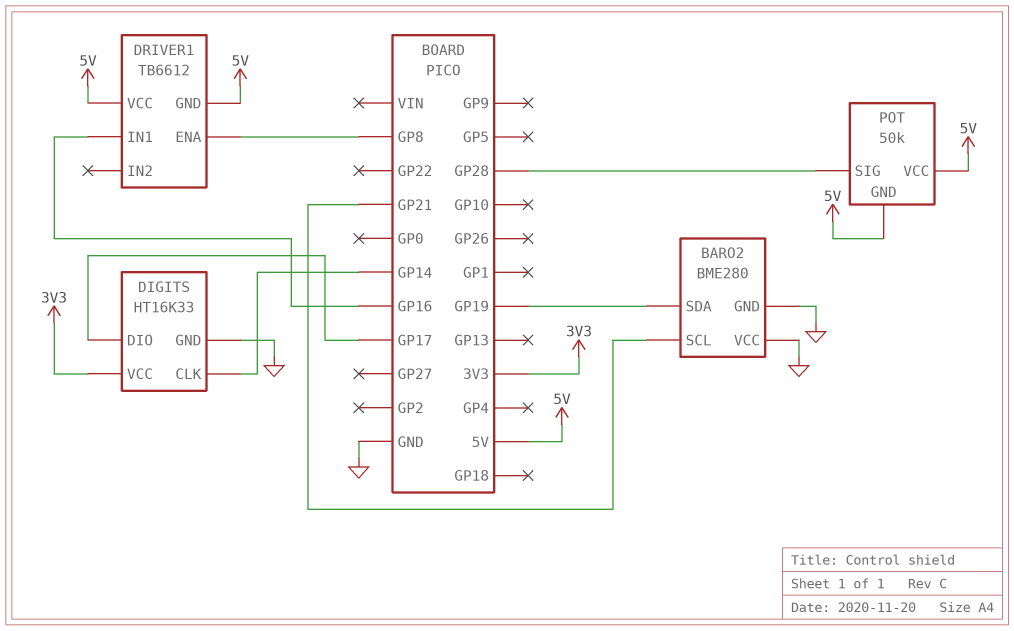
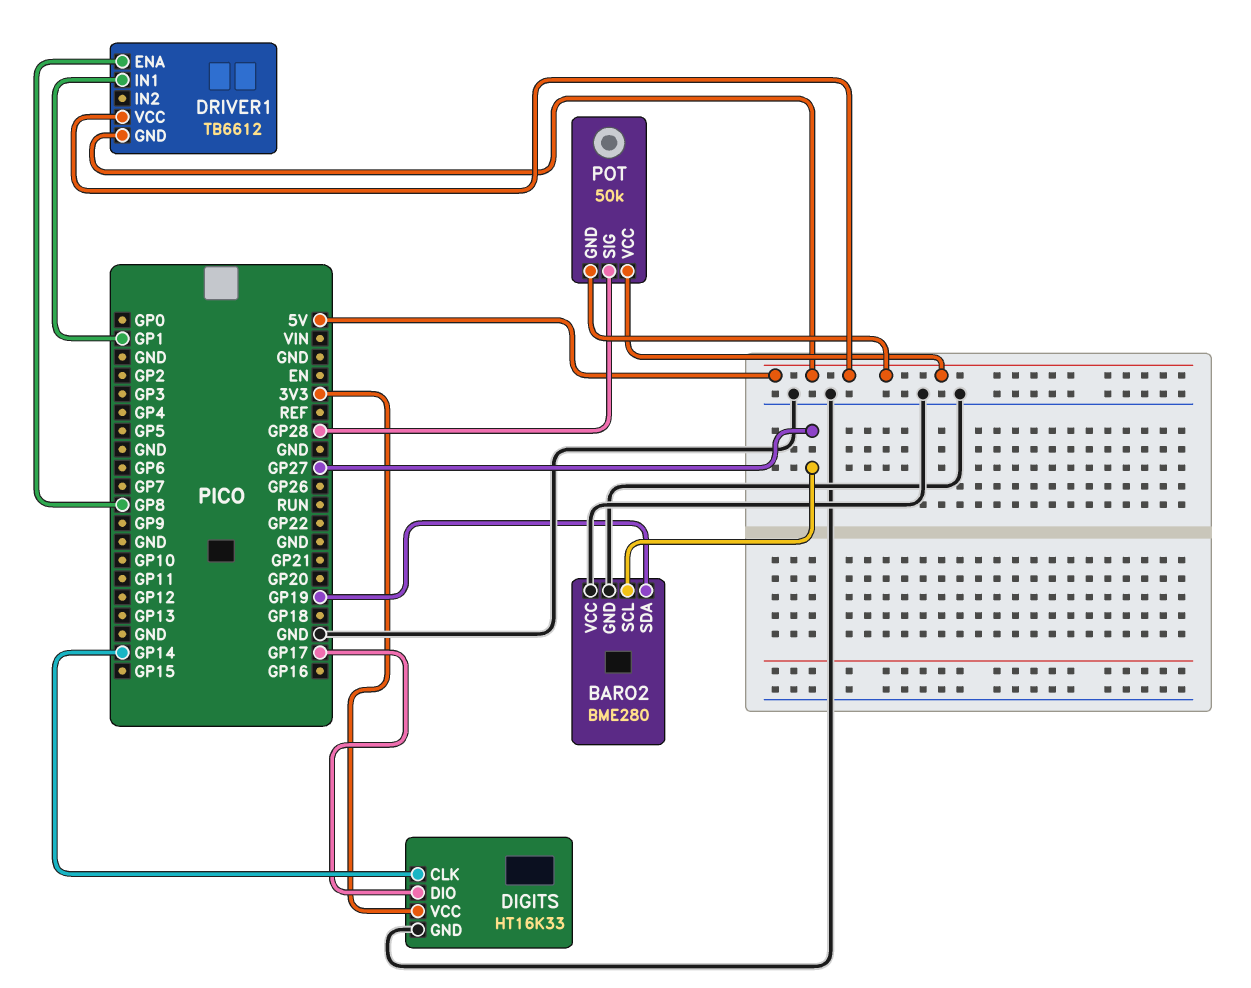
BARO2 pin SCL: GP21 -> GP27
DRIVER1 pin IN1: GP16 -> GP1

